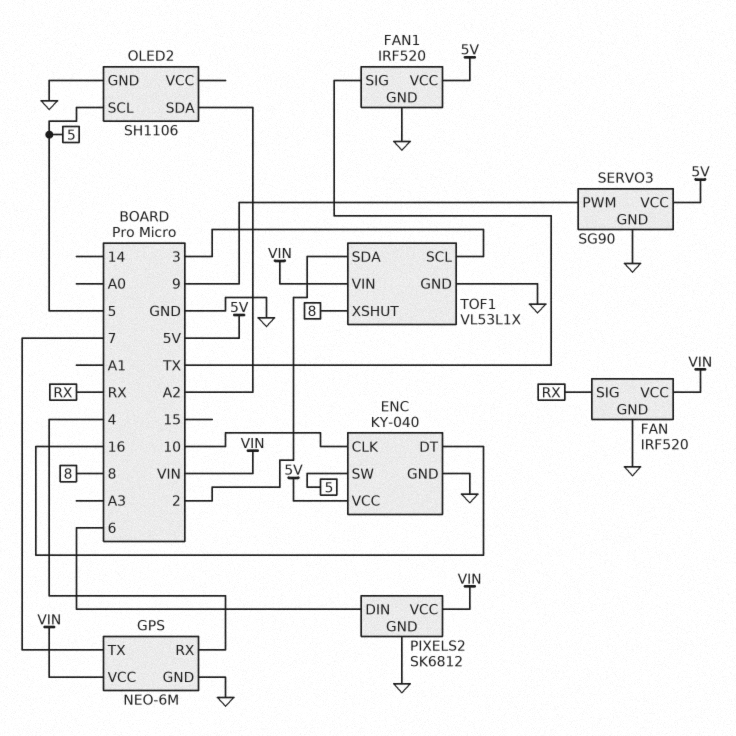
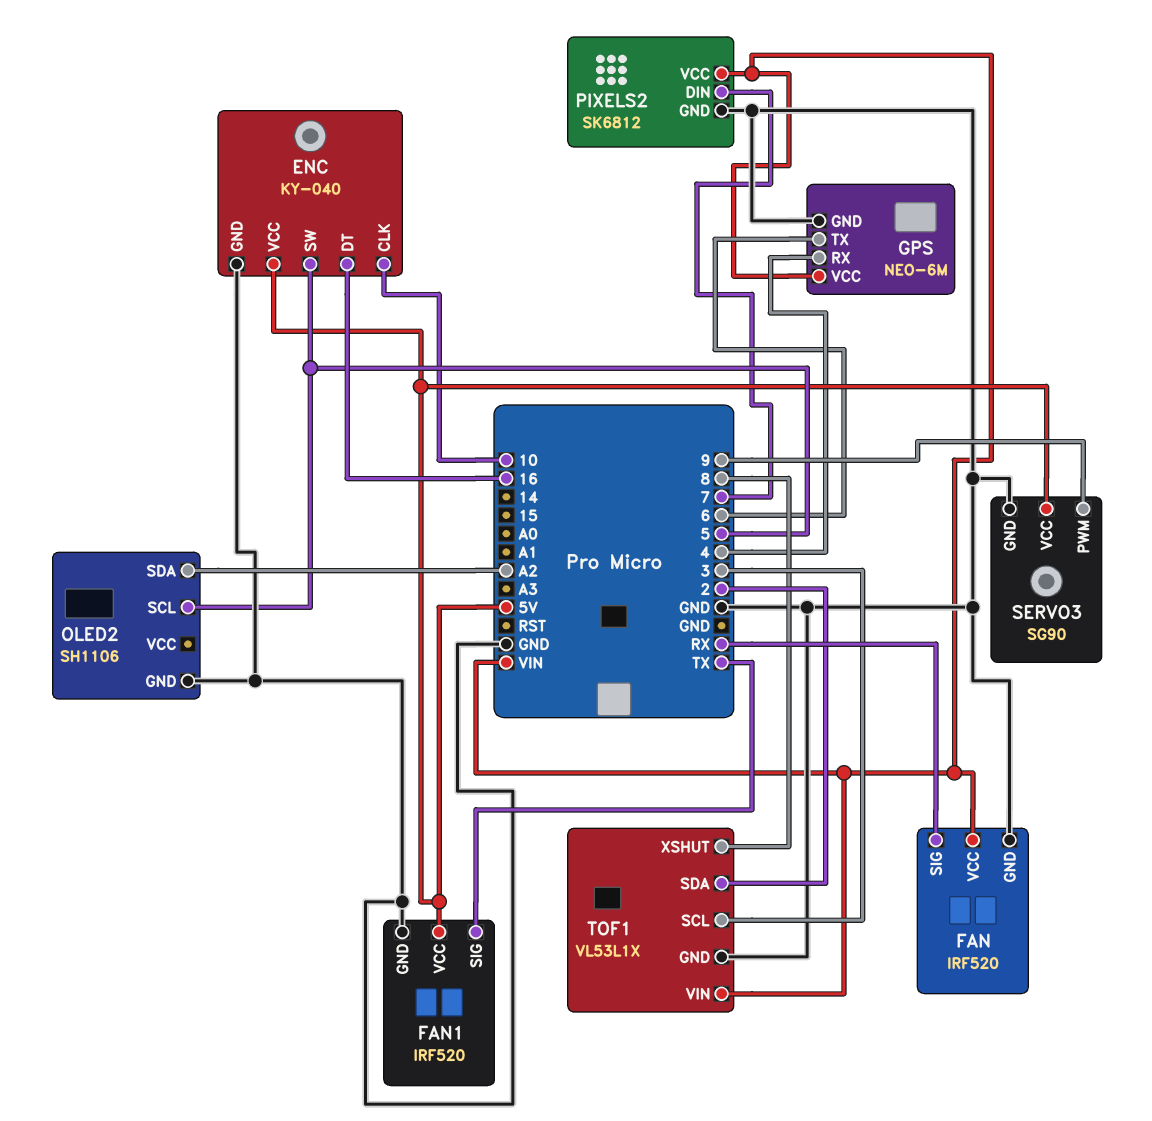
GPS pin TX: 7 -> 6
PIXELS2 pin DIN: 6 -> 7

